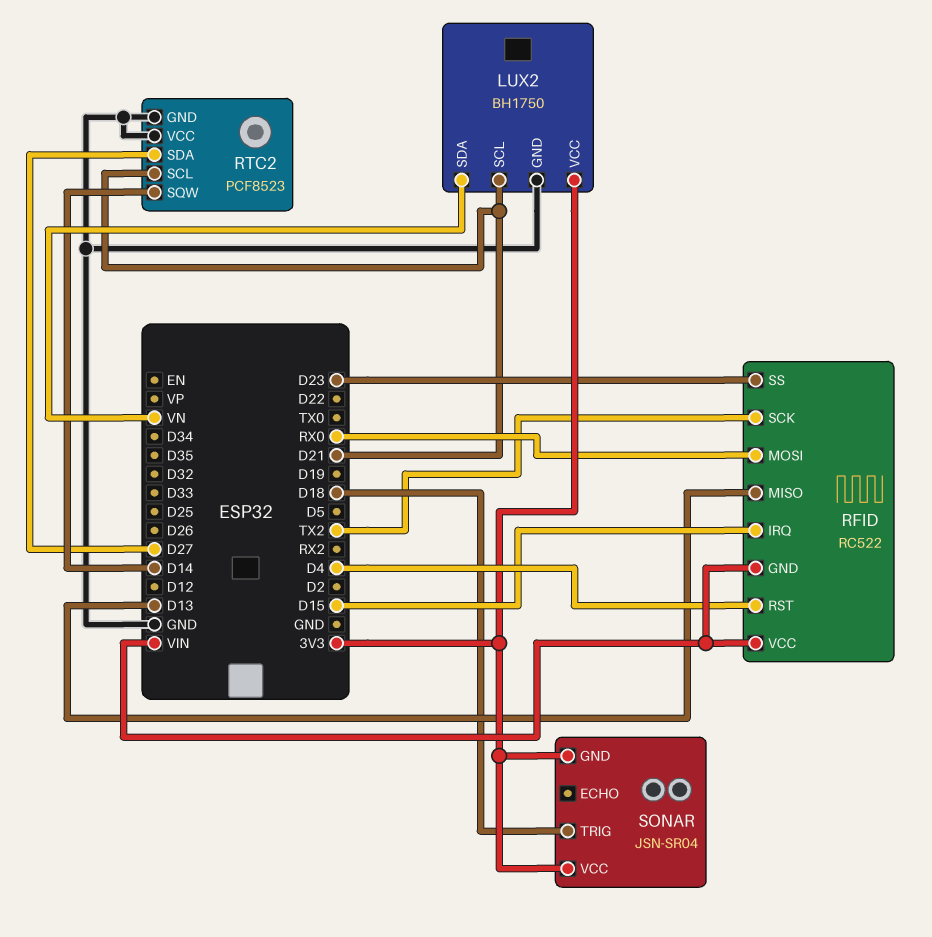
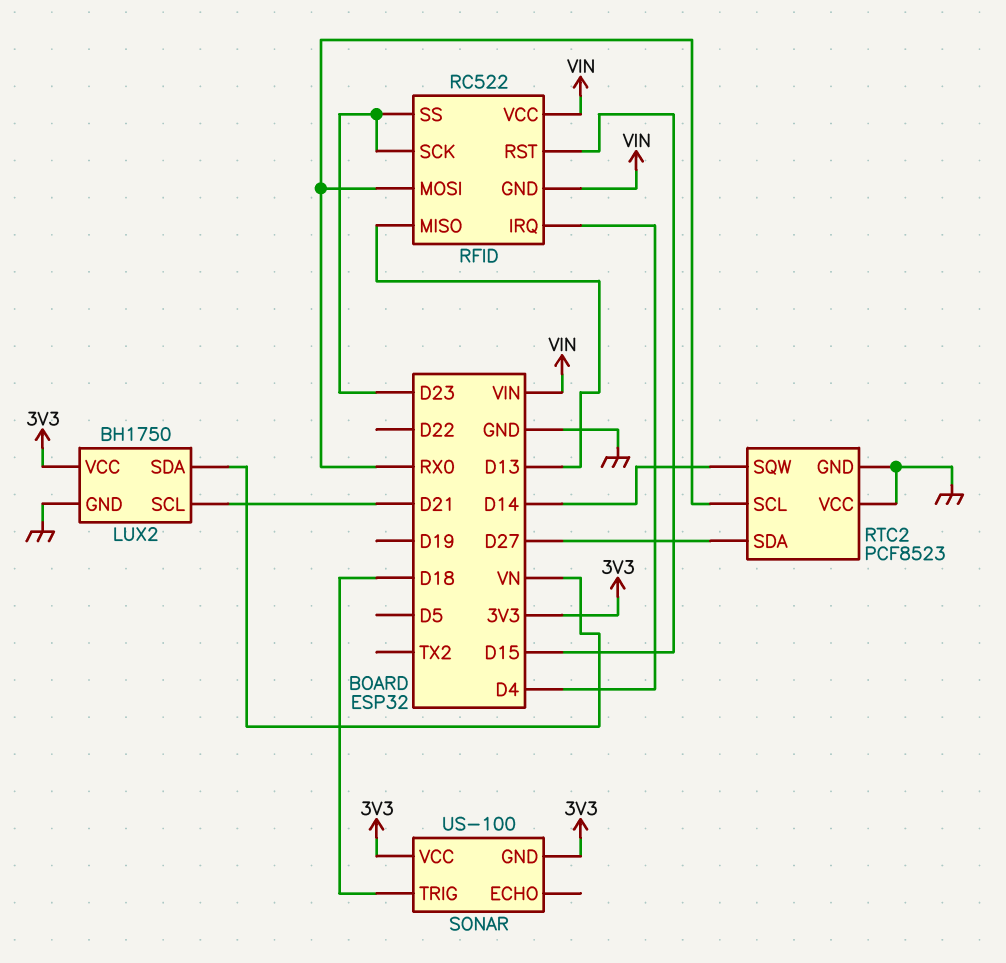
RFID pin IRQ: D15 -> D4
RFID pin RST: D4 -> D15
RFID pin SCK: TX2 -> D23
RTC2 pin SCL: D21 -> RX0
SONAR: JSN-SR04 -> US-100

